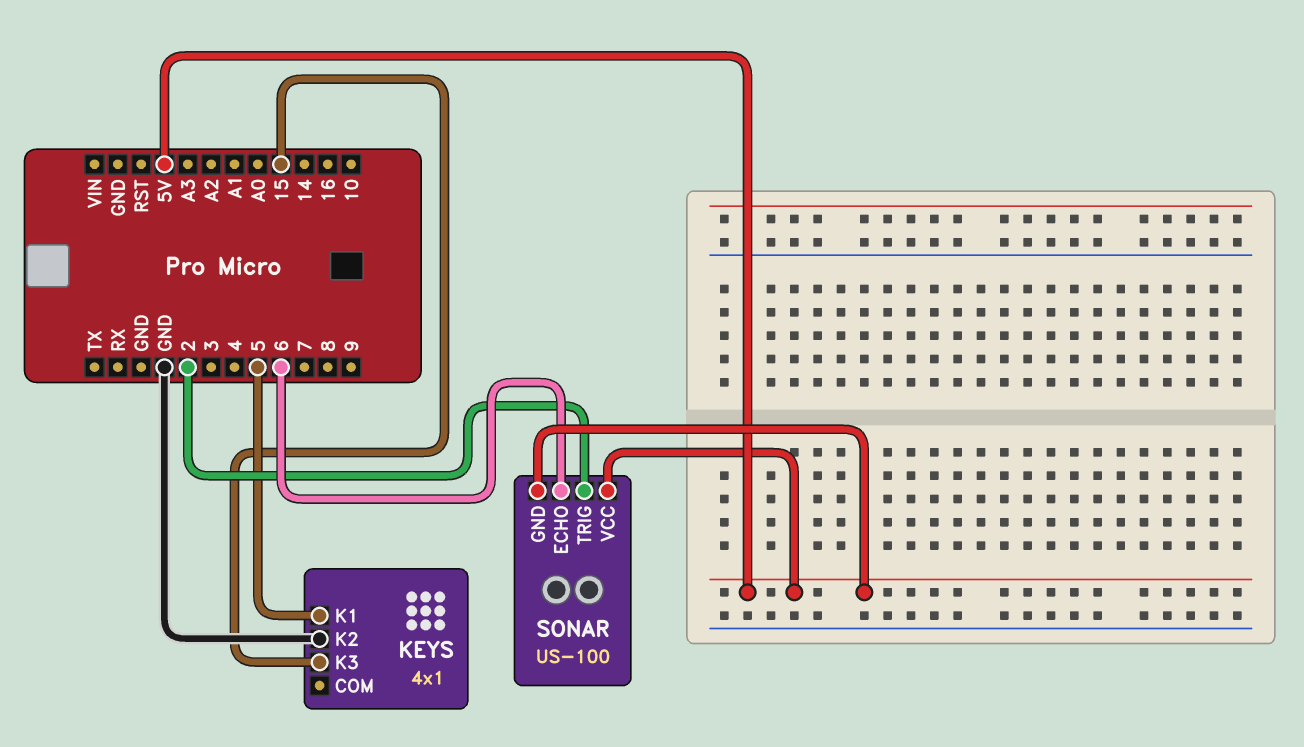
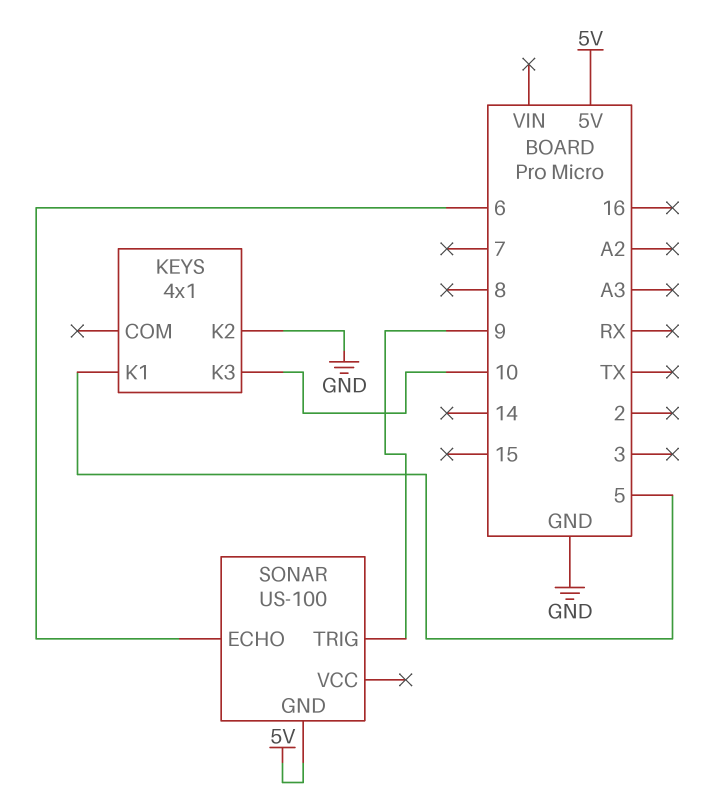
KEYS pin K3: 15 -> 10
SONAR pin TRIG: 2 -> 9
SONAR pin VCC: 5V -> none

